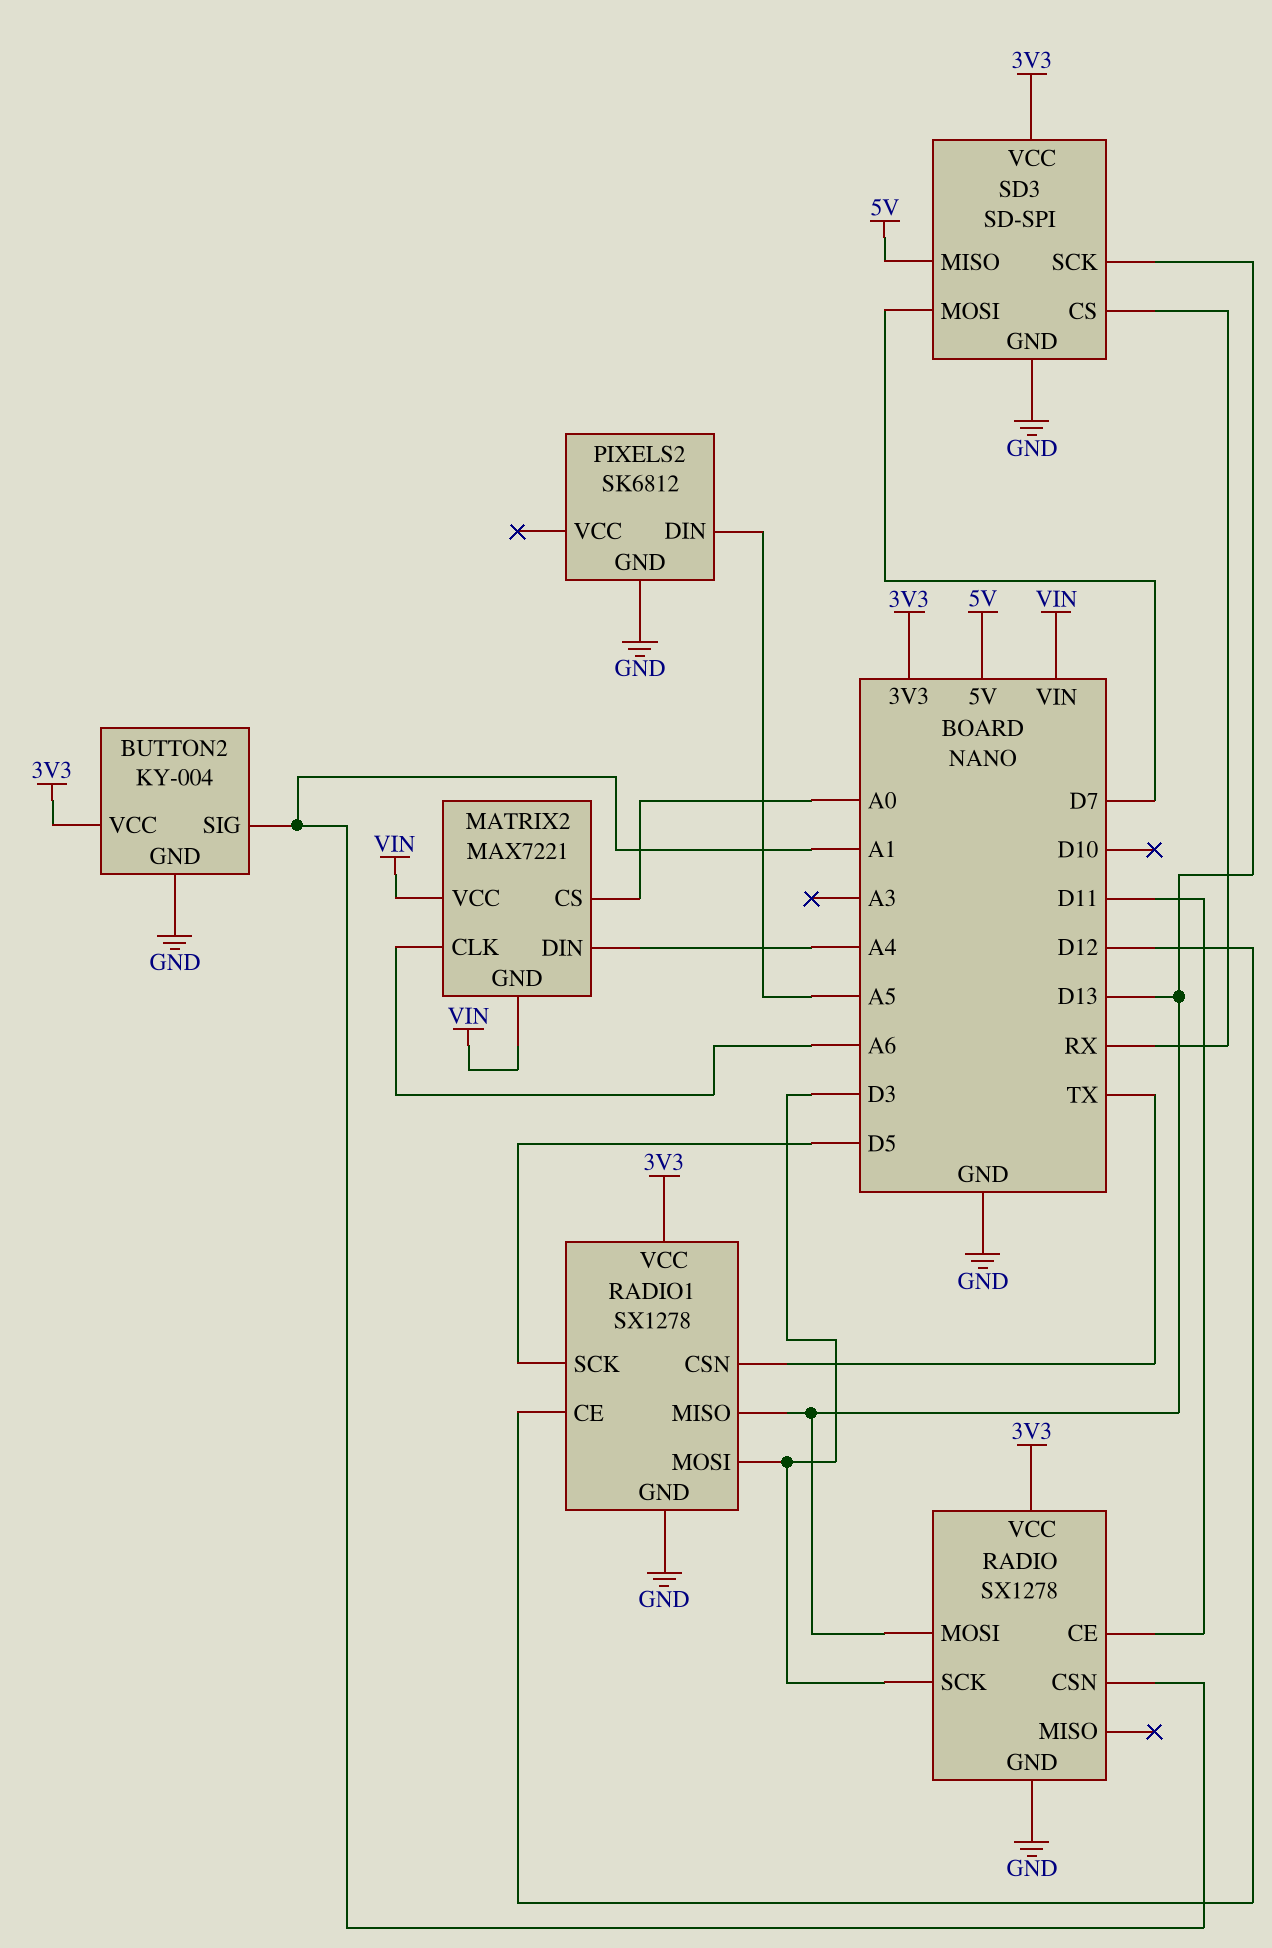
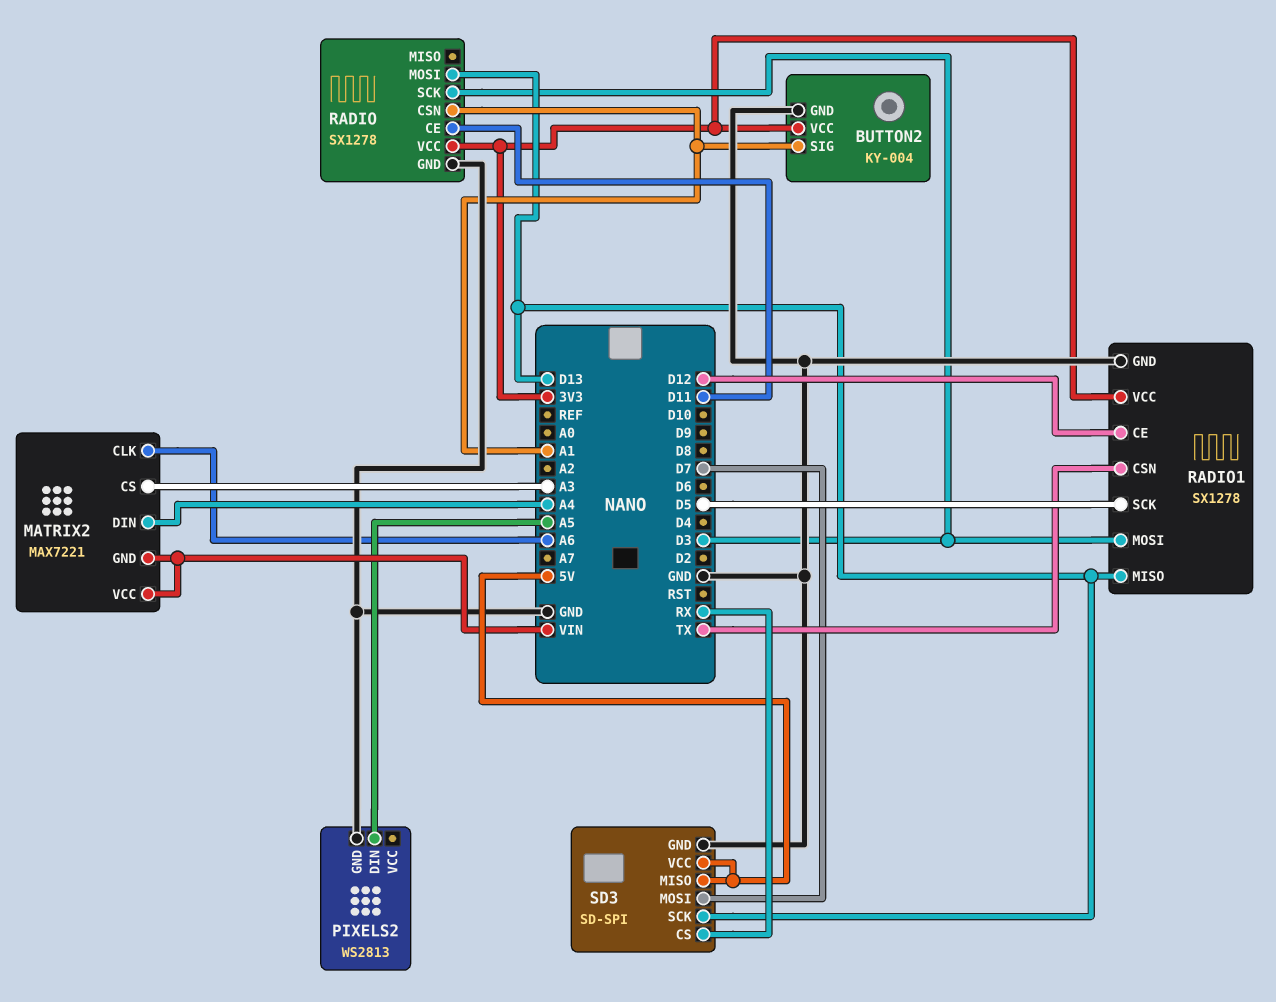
MATRIX2 pin CS: A0 -> A3
PIXELS2: SK6812 -> WS2813
SD3 pin VCC: 3V3 -> 5V

